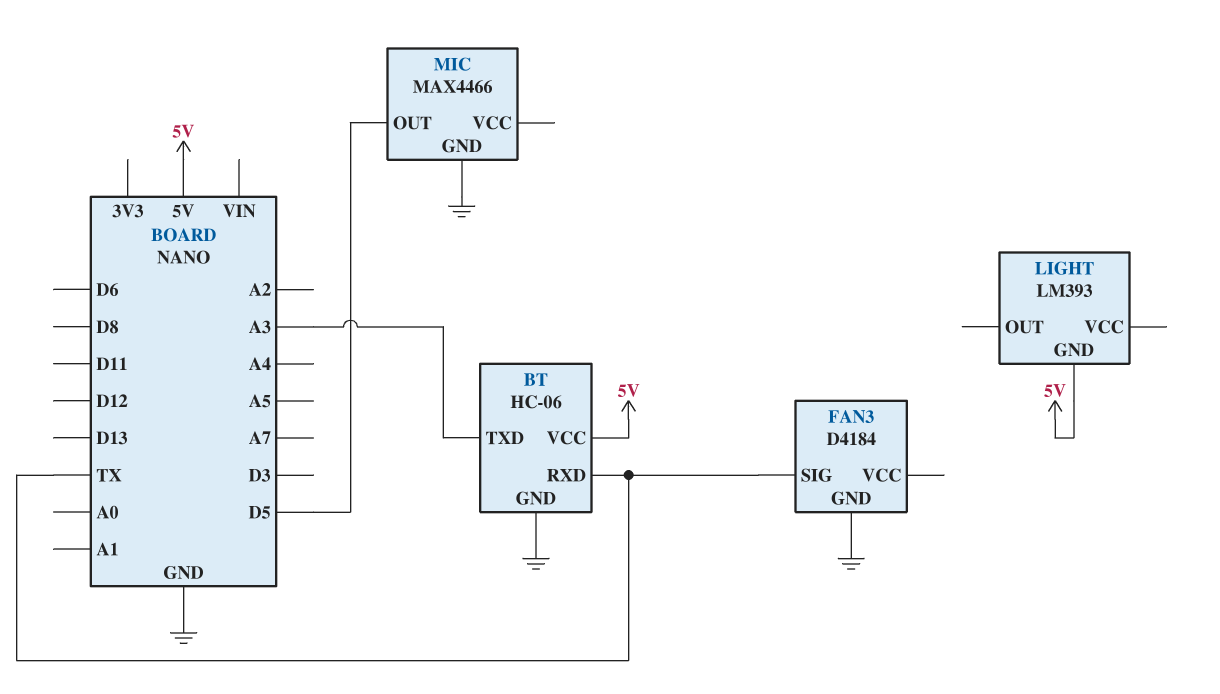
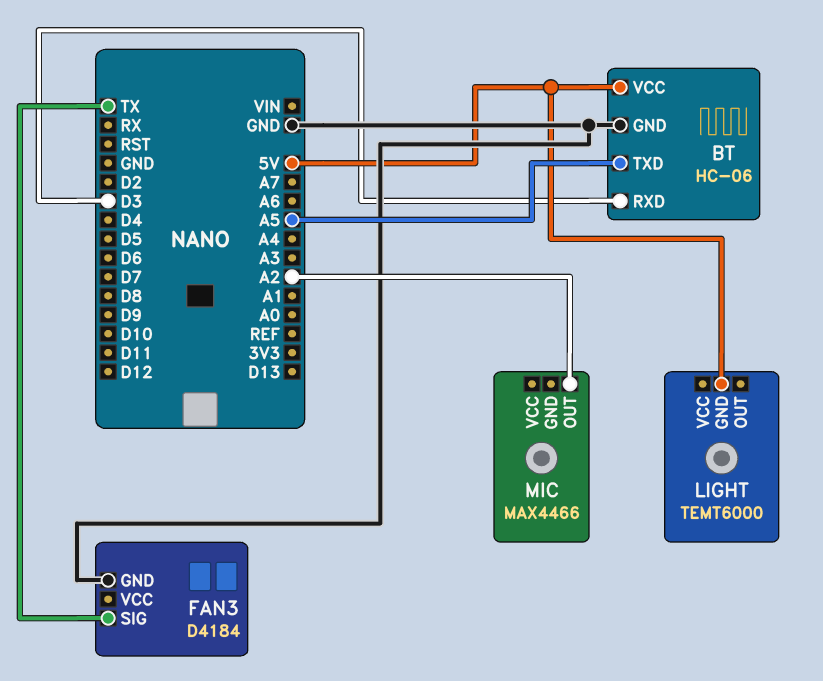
BT pin RXD: TX -> D3
BT pin TXD: A3 -> A5
LIGHT: LM393 -> TEMT6000
MIC pin GND: GND -> none
MIC pin OUT: D5 -> A2

